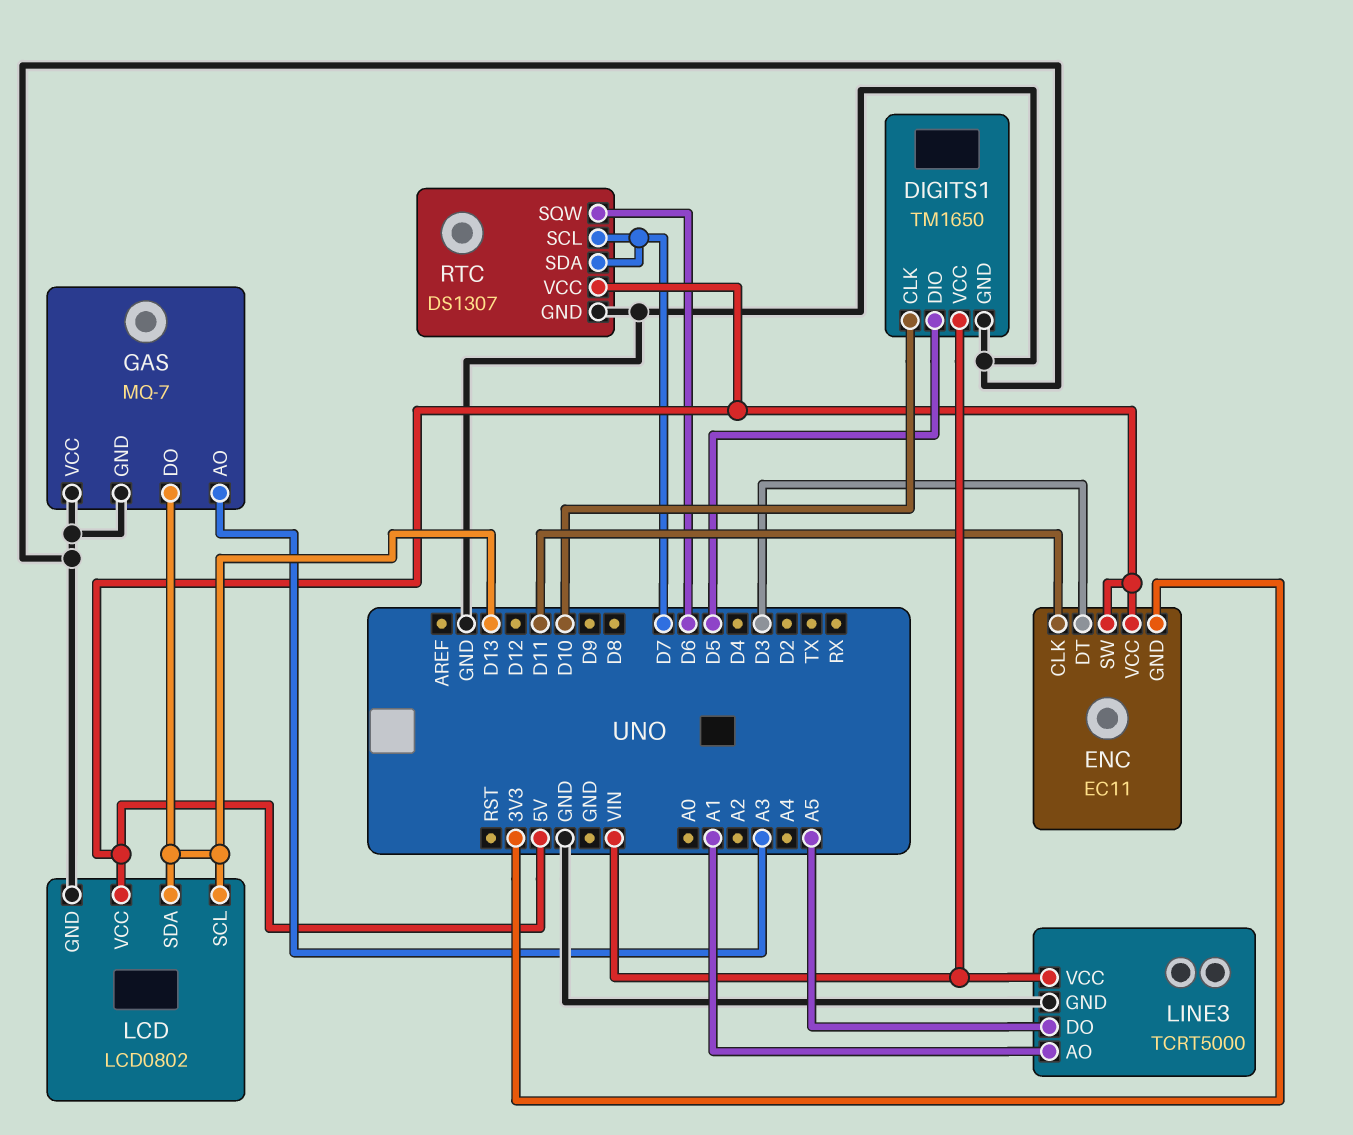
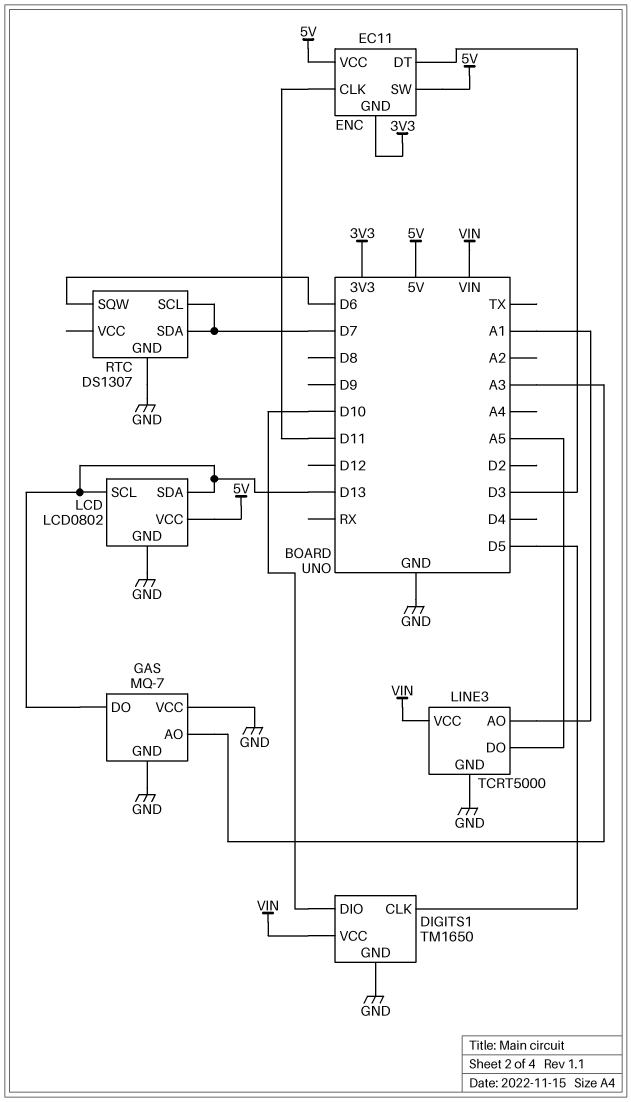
DIGITS1 pin CLK: D10 -> D5
DIGITS1 pin DIO: D5 -> D10
RTC pin VCC: 5V -> none

